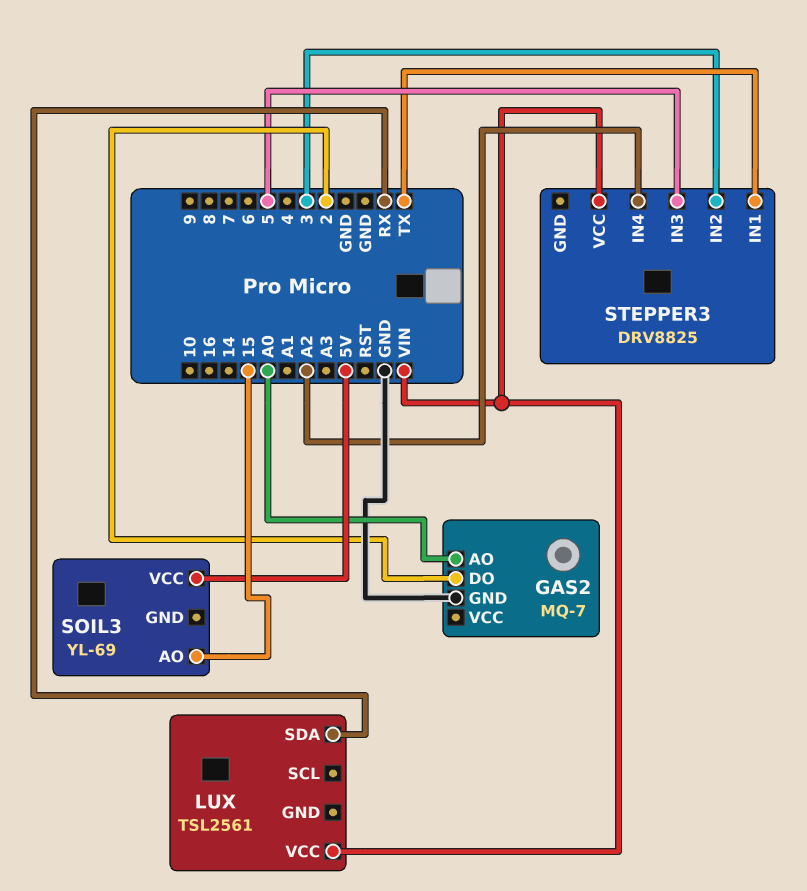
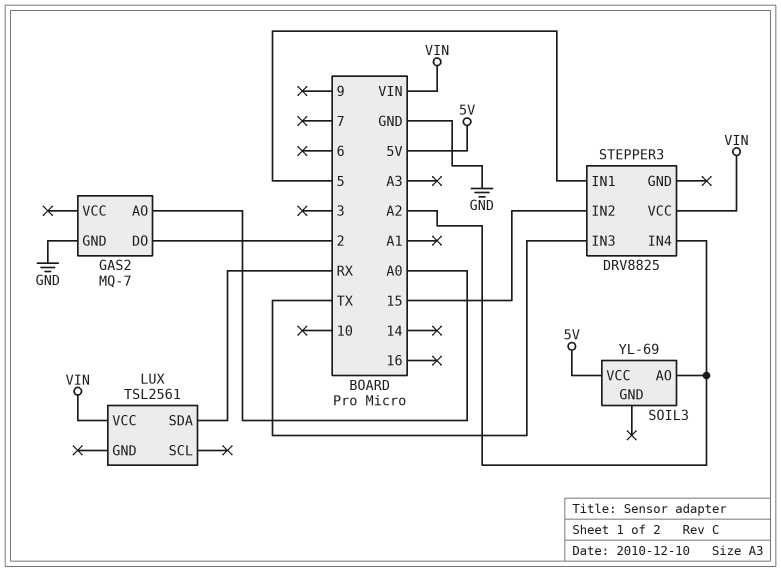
SOIL3 pin AO: 15 -> A2
STEPPER3 pin IN1: TX -> 5
STEPPER3 pin IN2: 3 -> 15
STEPPER3 pin IN3: 5 -> TX

